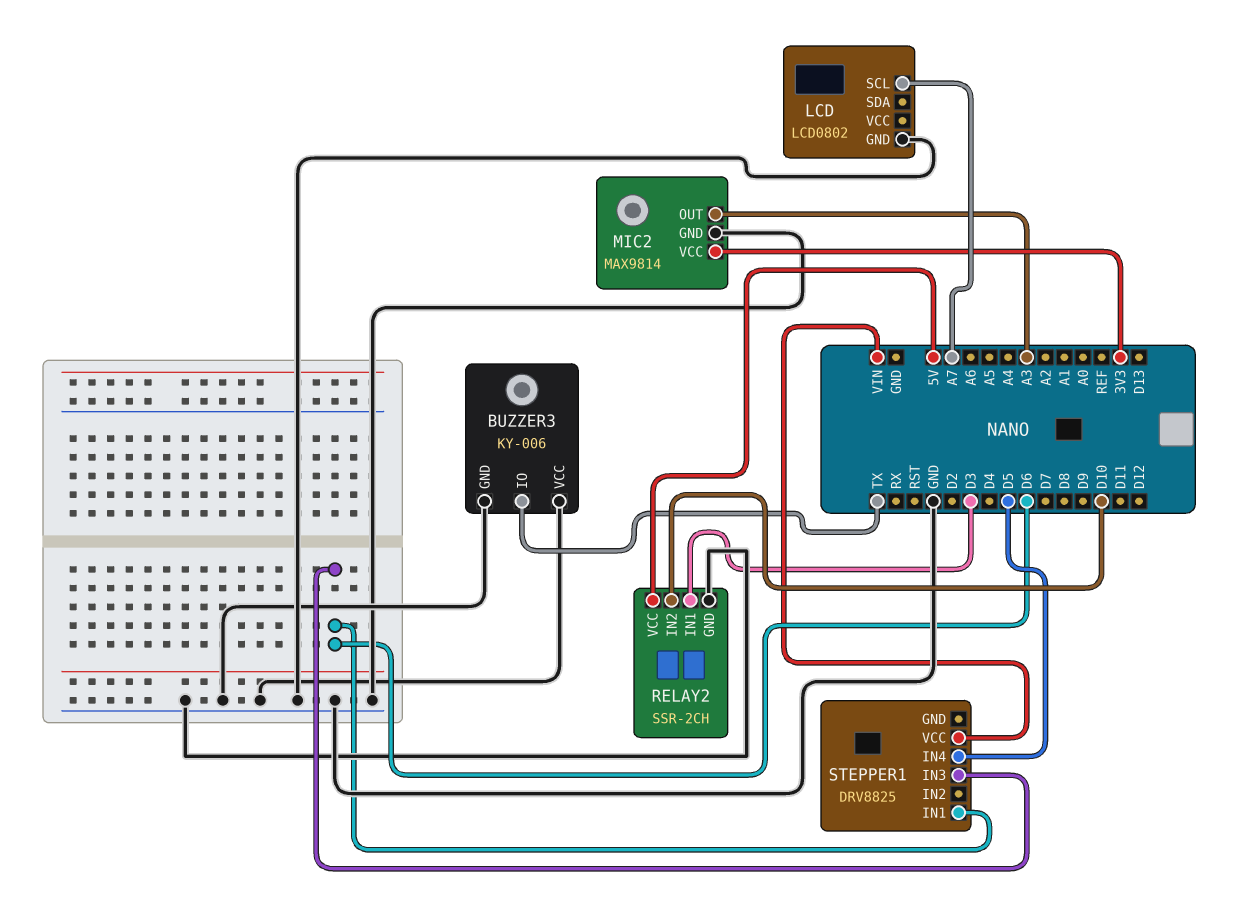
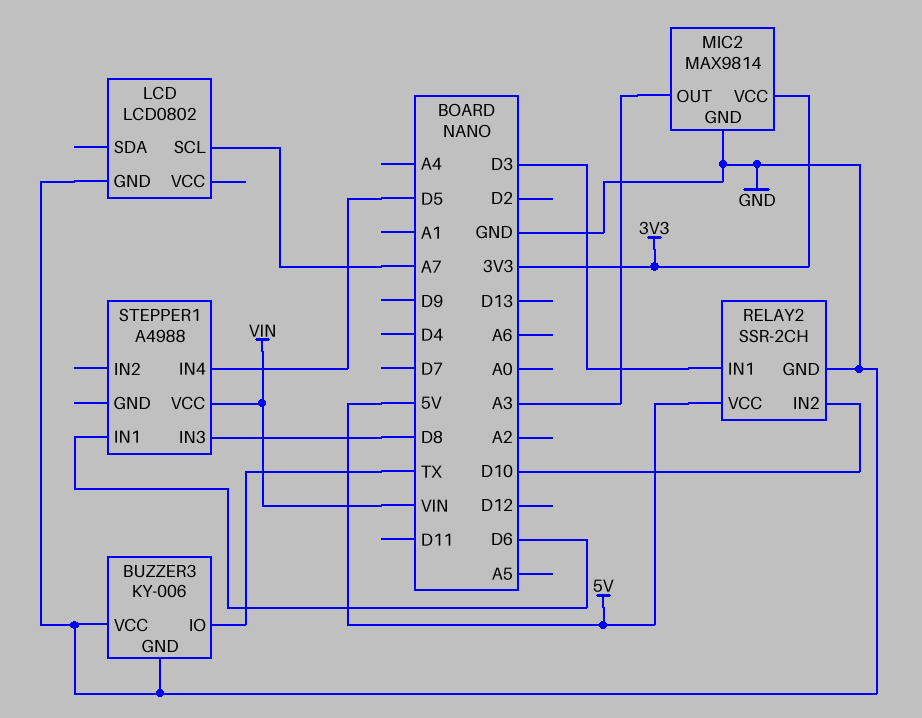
STEPPER1: DRV8825 -> A4988
STEPPER1 pin IN3: D6 -> D8

